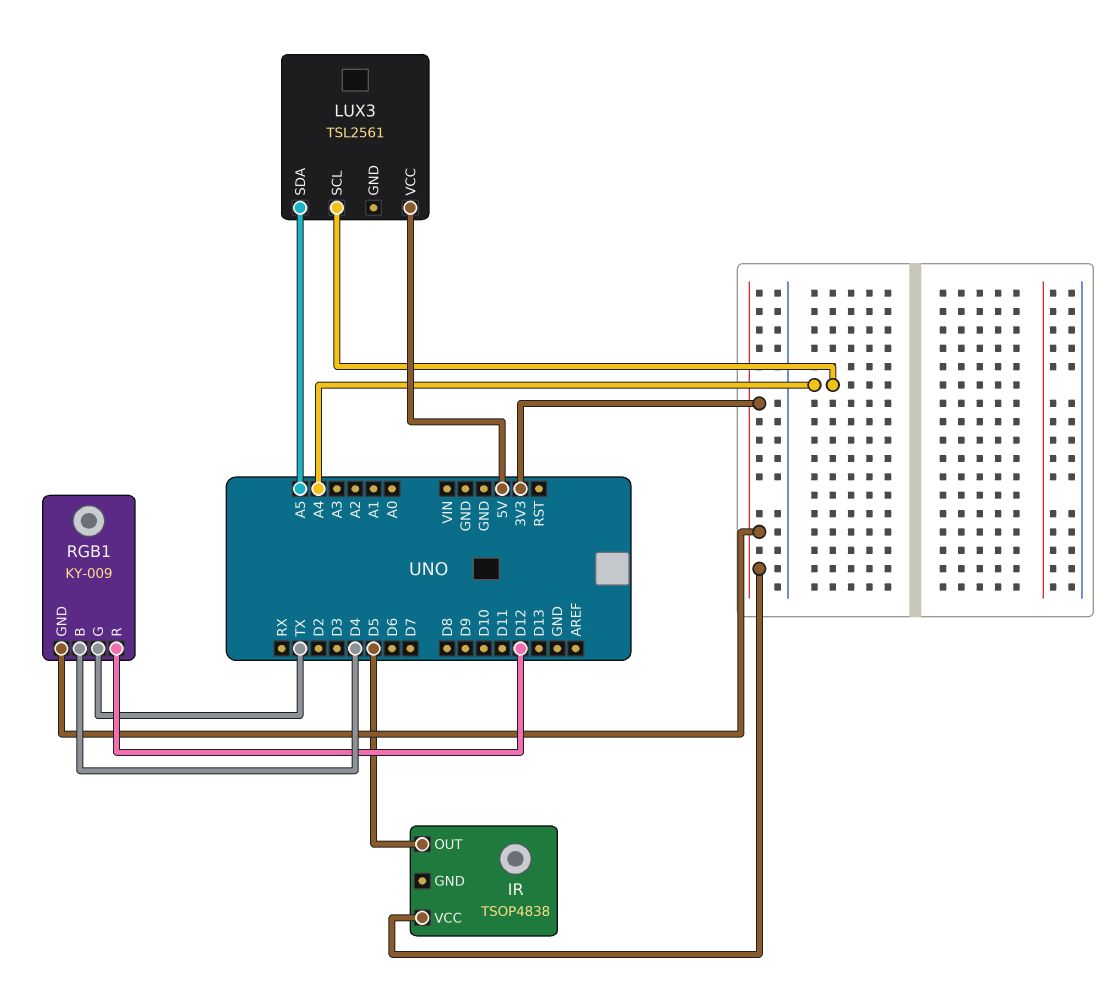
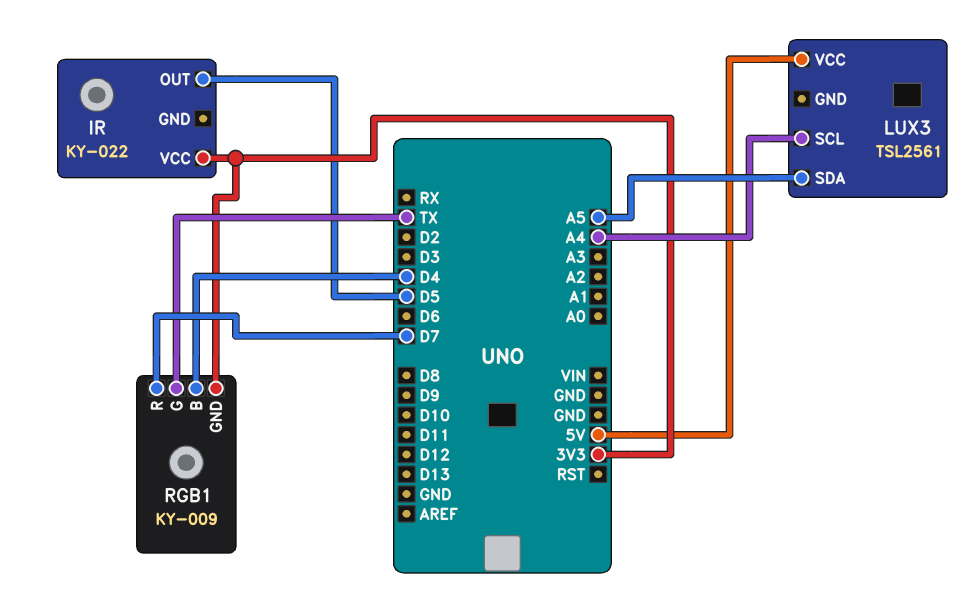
IR: TSOP4838 -> KY-022
RGB1 pin R: D12 -> D7

